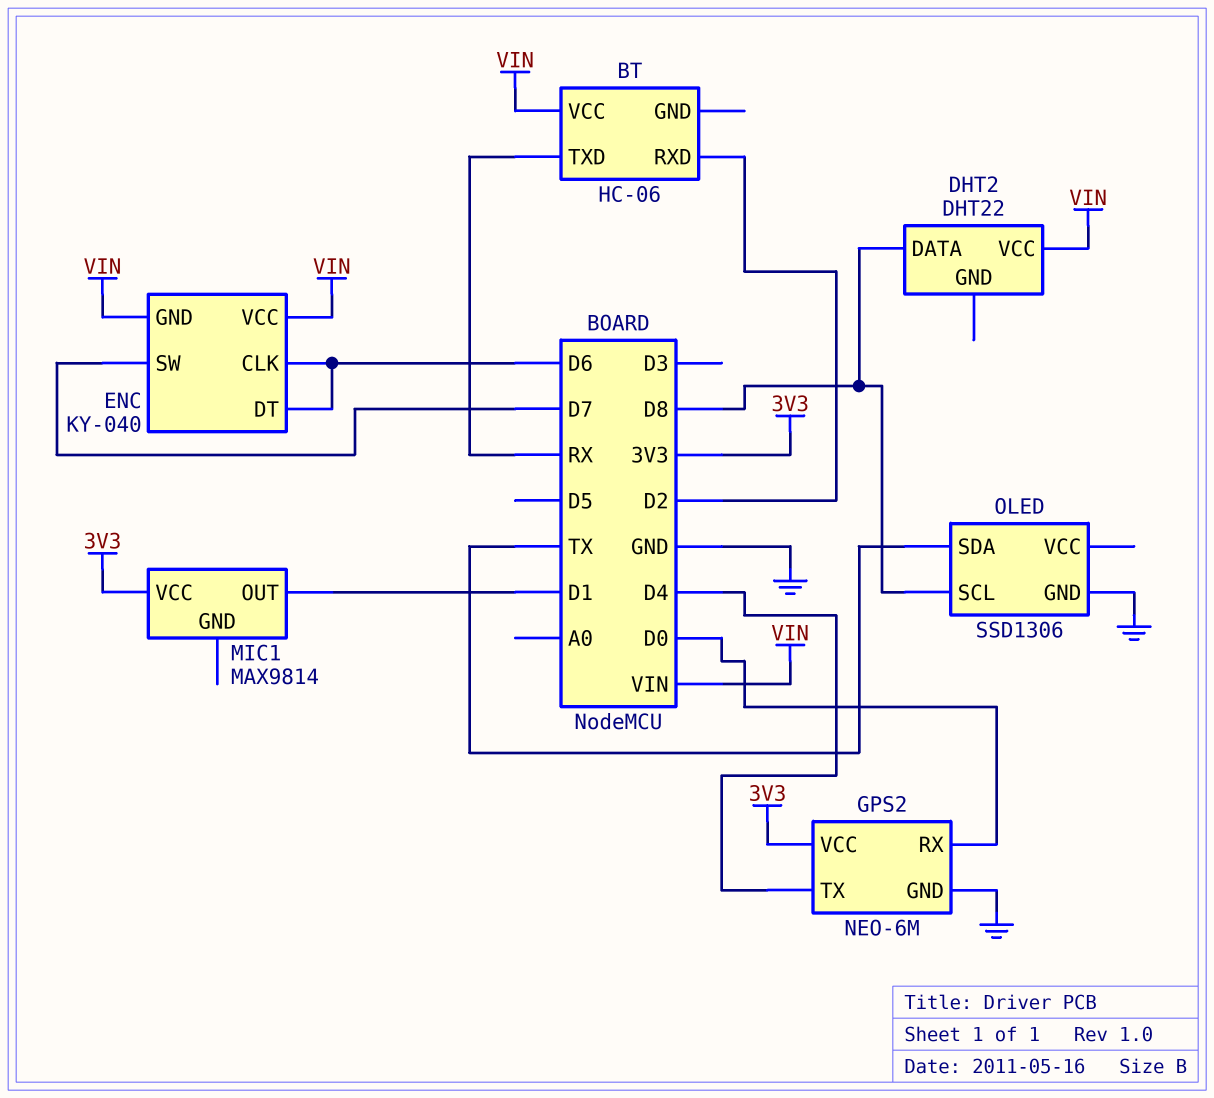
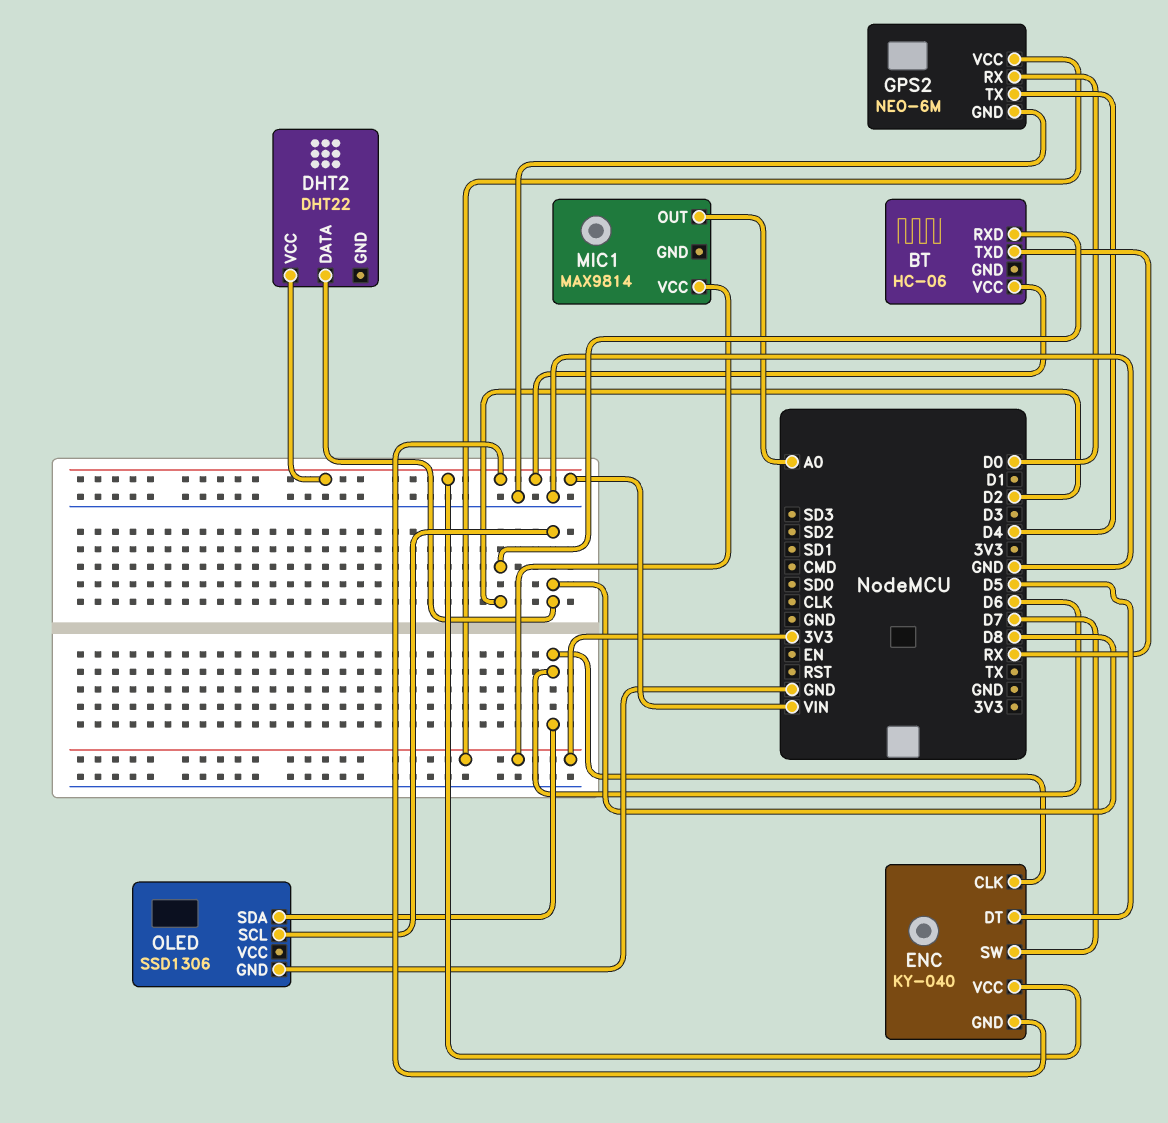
ENC pin DT: D6 -> D5
MIC1 pin OUT: D1 -> A0
OLED pin SDA: TX -> D6

